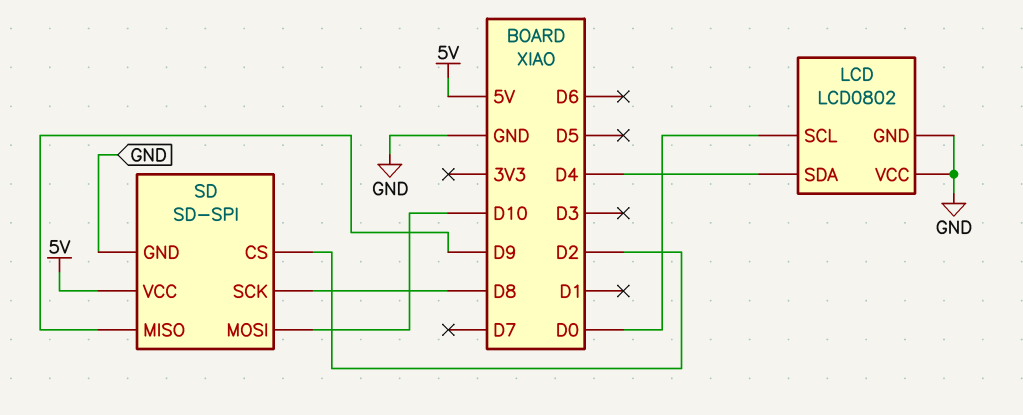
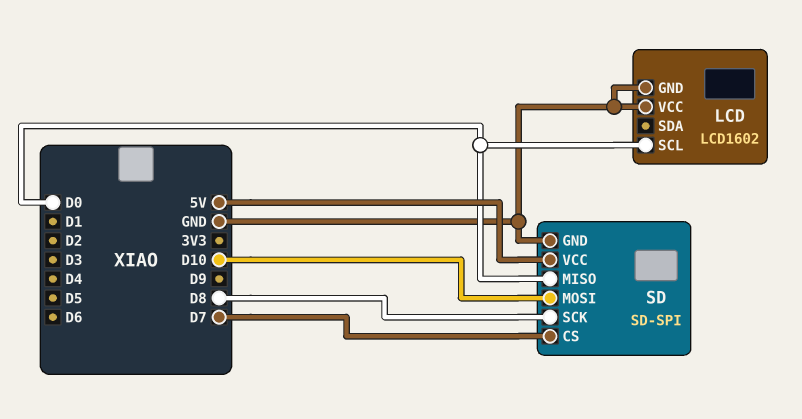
LCD: LCD0802 -> LCD1602
LCD pin SDA: D4 -> none
SD pin CS: D2 -> D7
SD pin MISO: D9 -> D0

